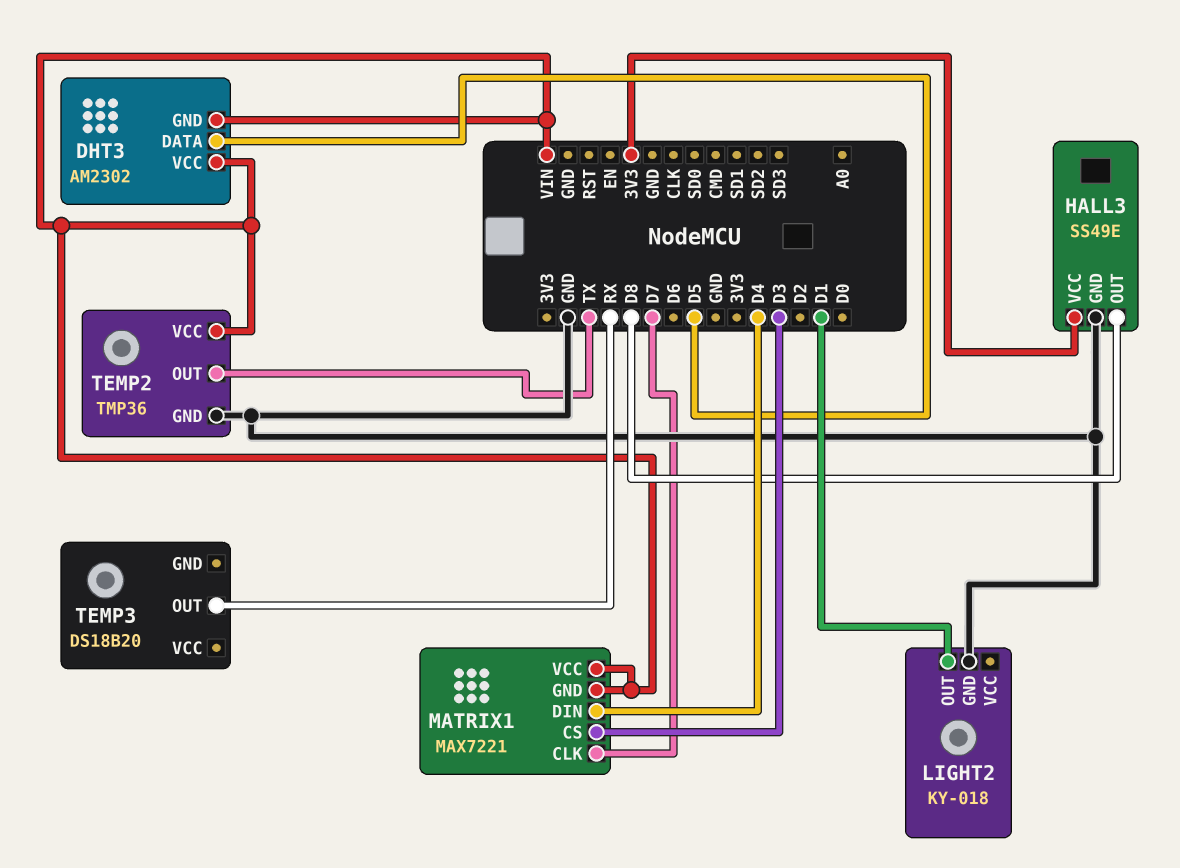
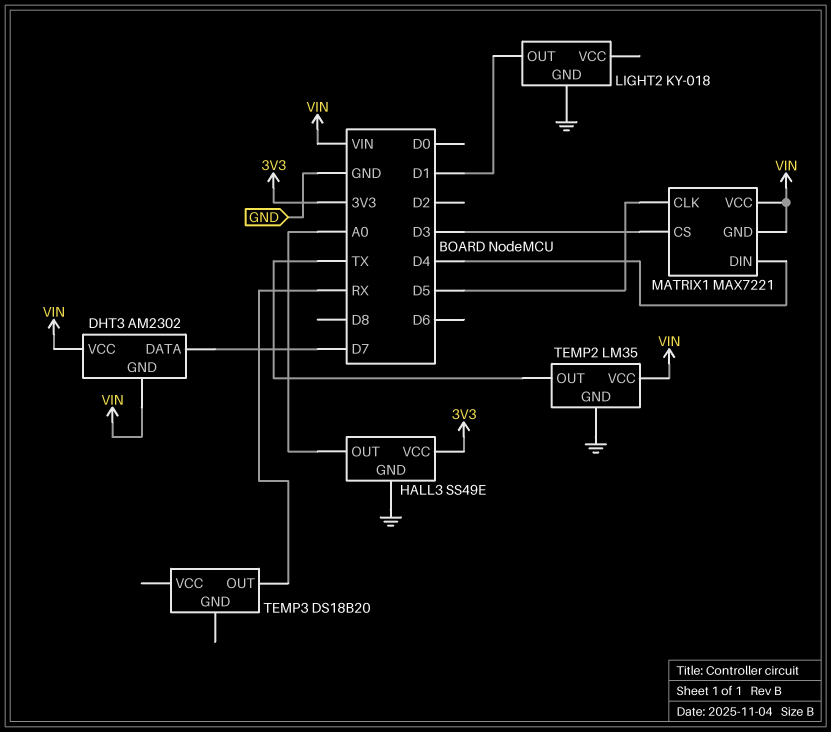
DHT3 pin DATA: D5 -> D7
HALL3 pin OUT: D8 -> A0
MATRIX1 pin CLK: D7 -> D5
TEMP2: TMP36 -> LM35

